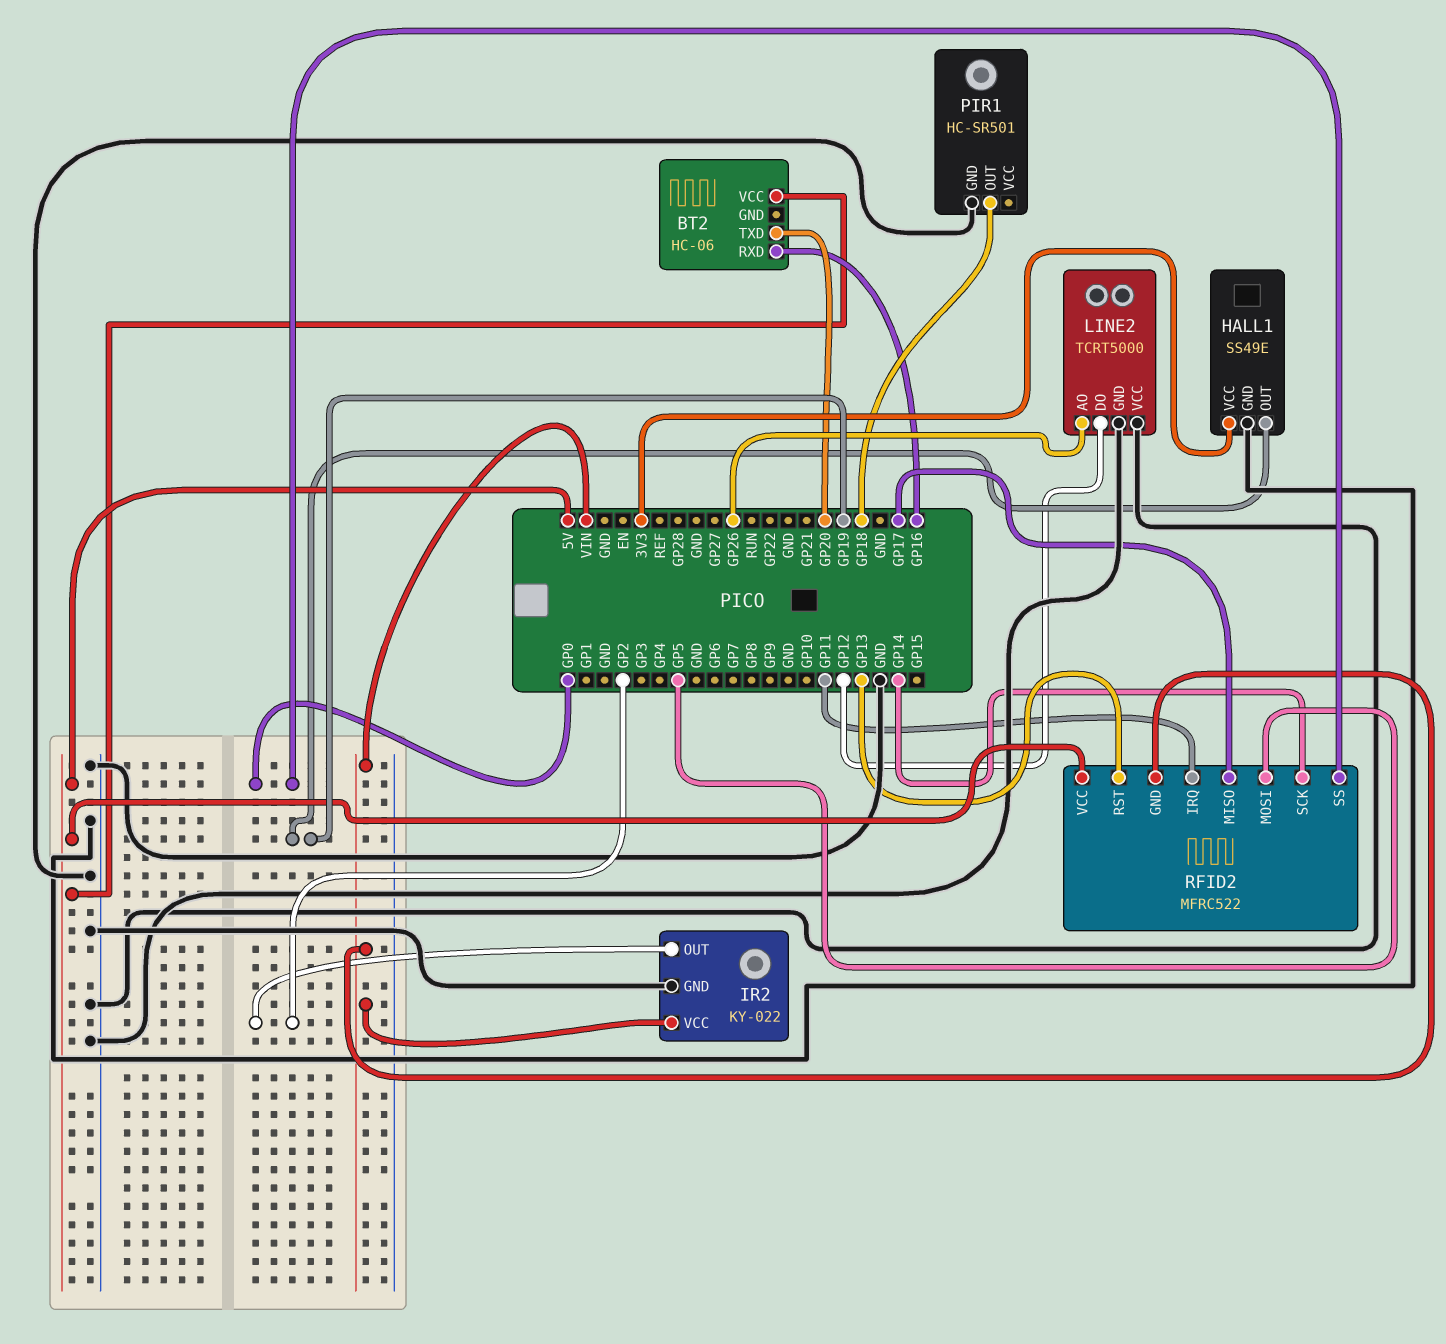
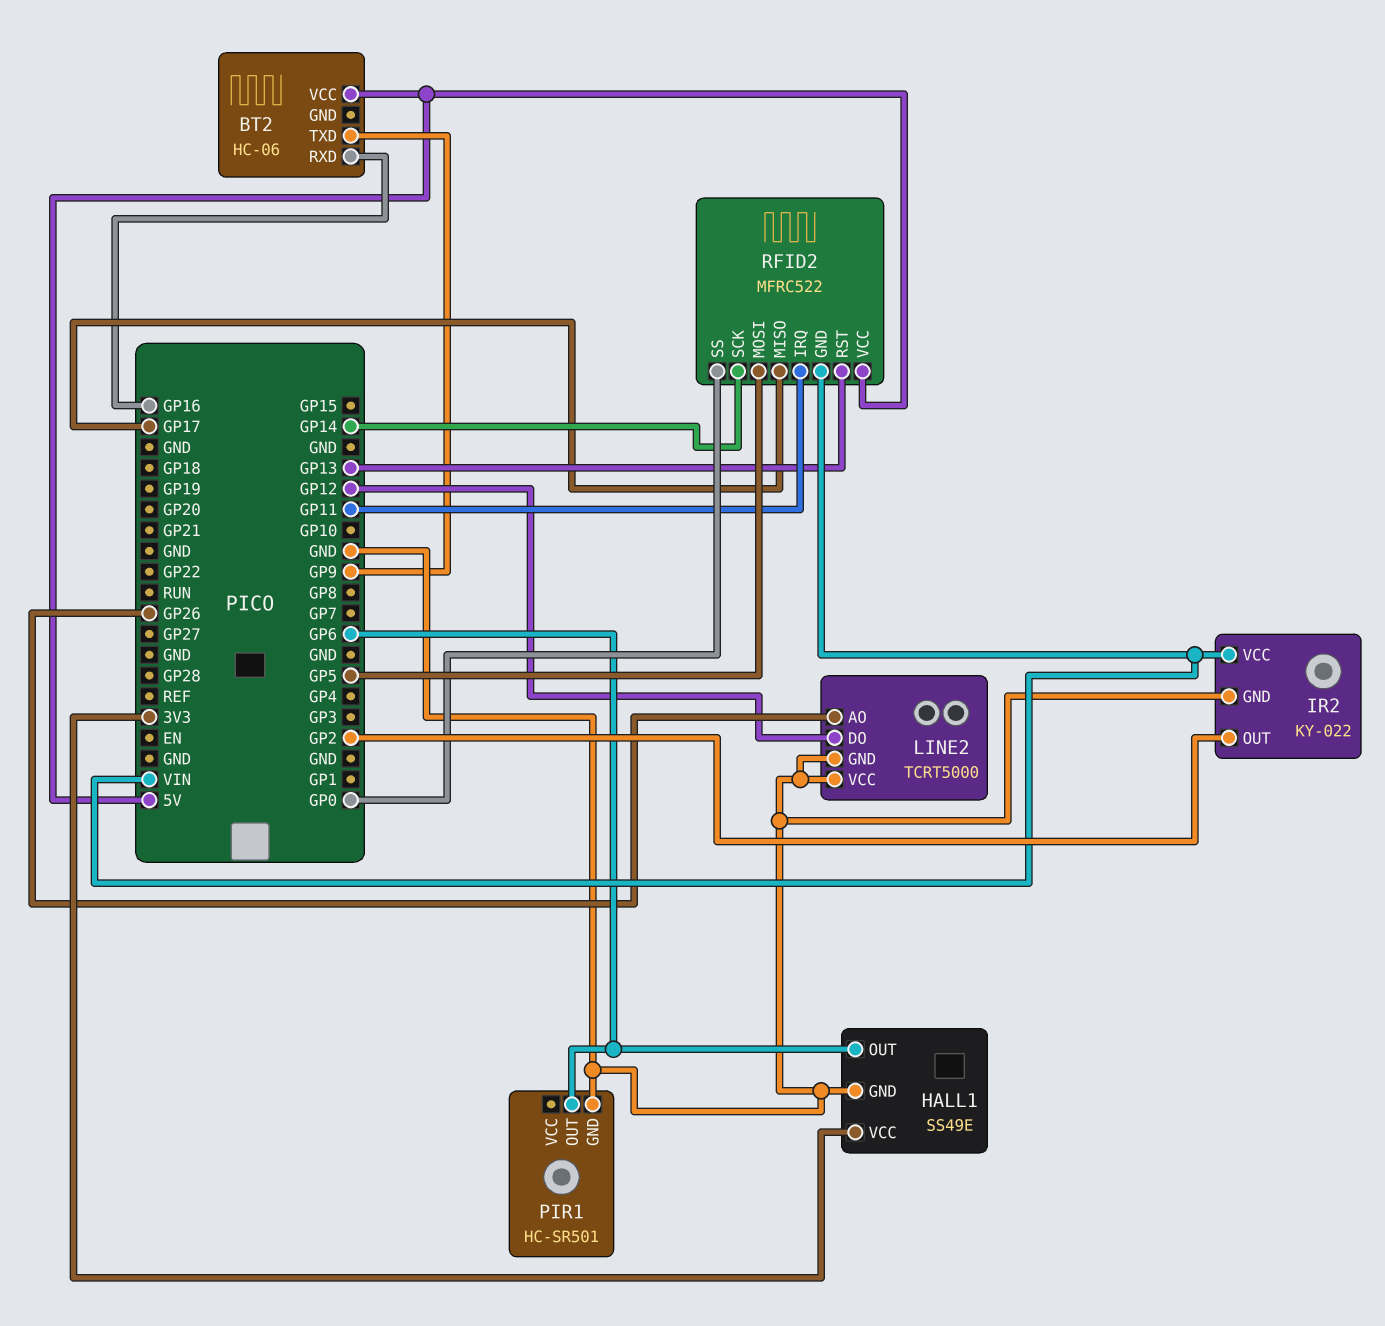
BT2 pin TXD: GP20 -> GP9
HALL1 pin OUT: GP19 -> GP6
PIR1 pin OUT: GP18 -> GP6

